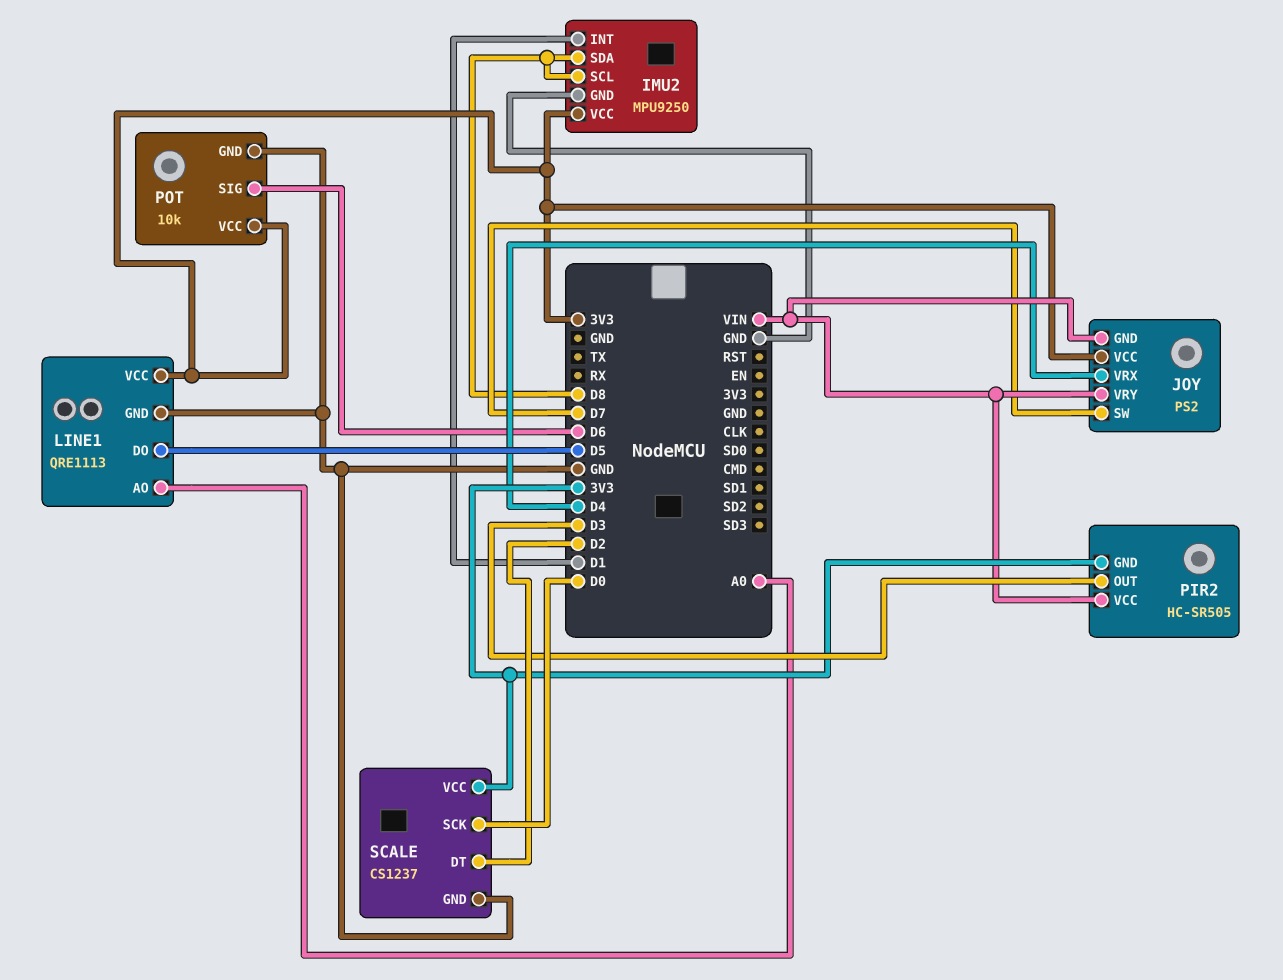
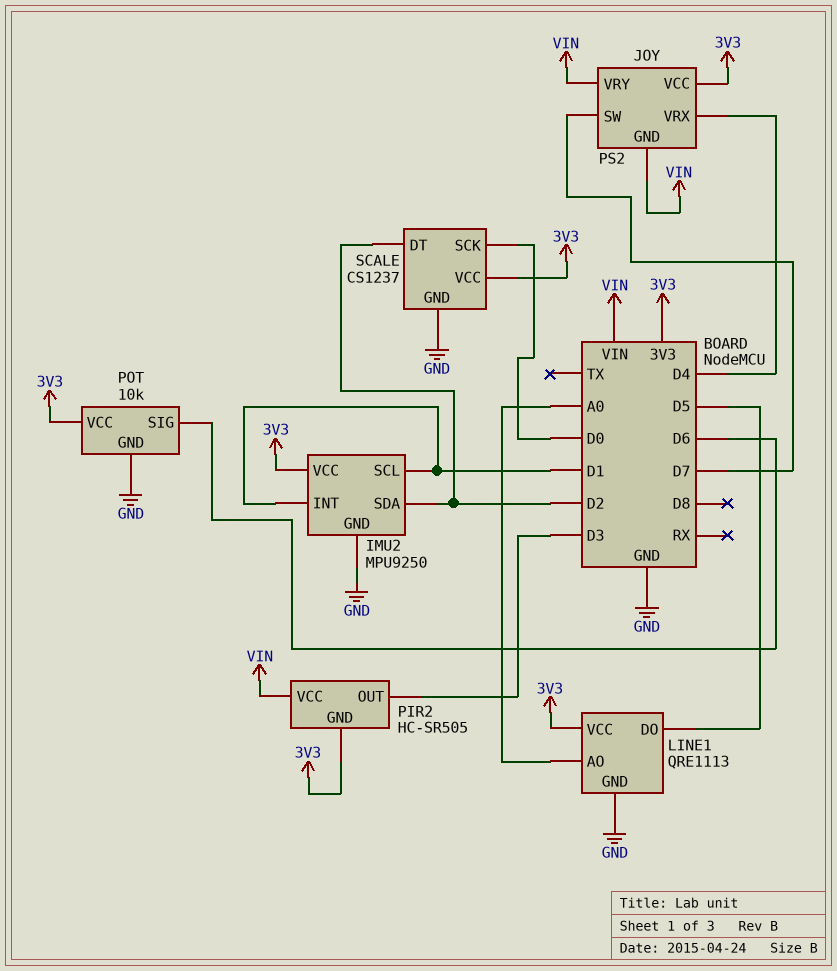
IMU2 pin SCL: D8 -> D1
IMU2 pin SDA: D8 -> D2

